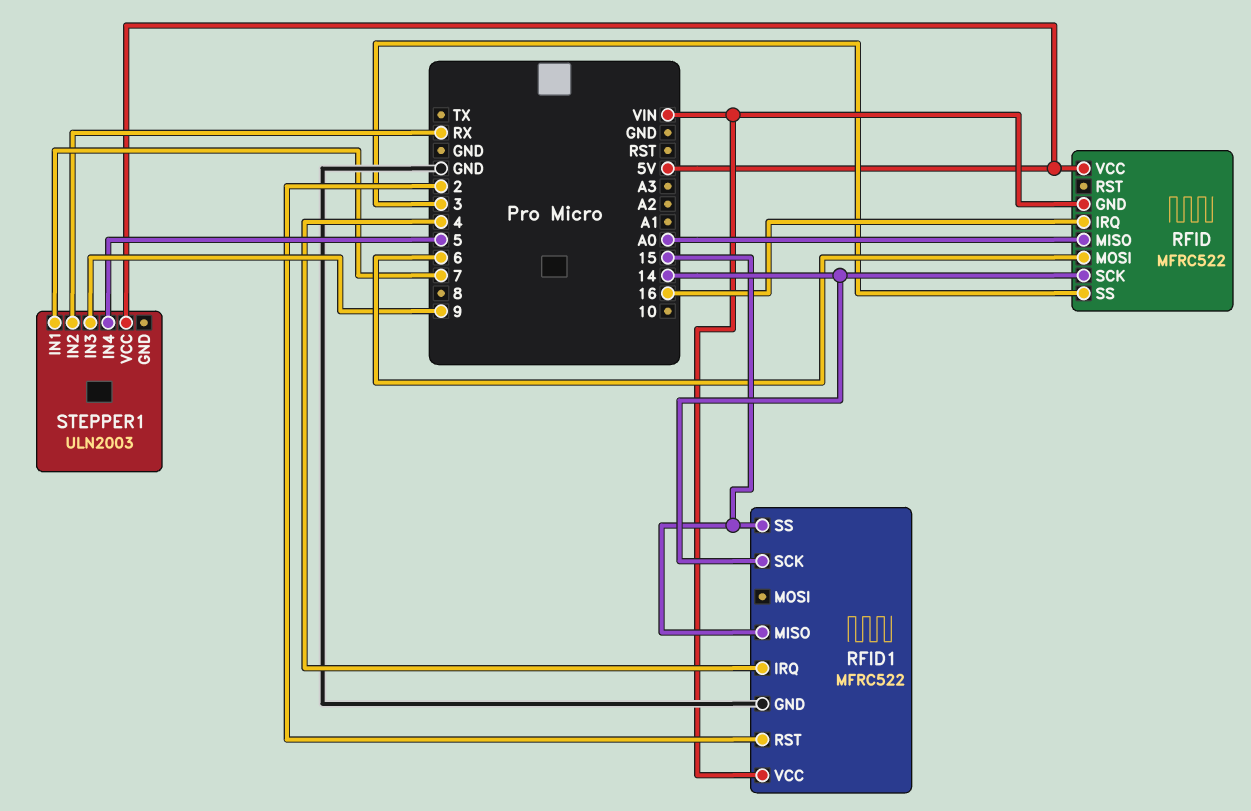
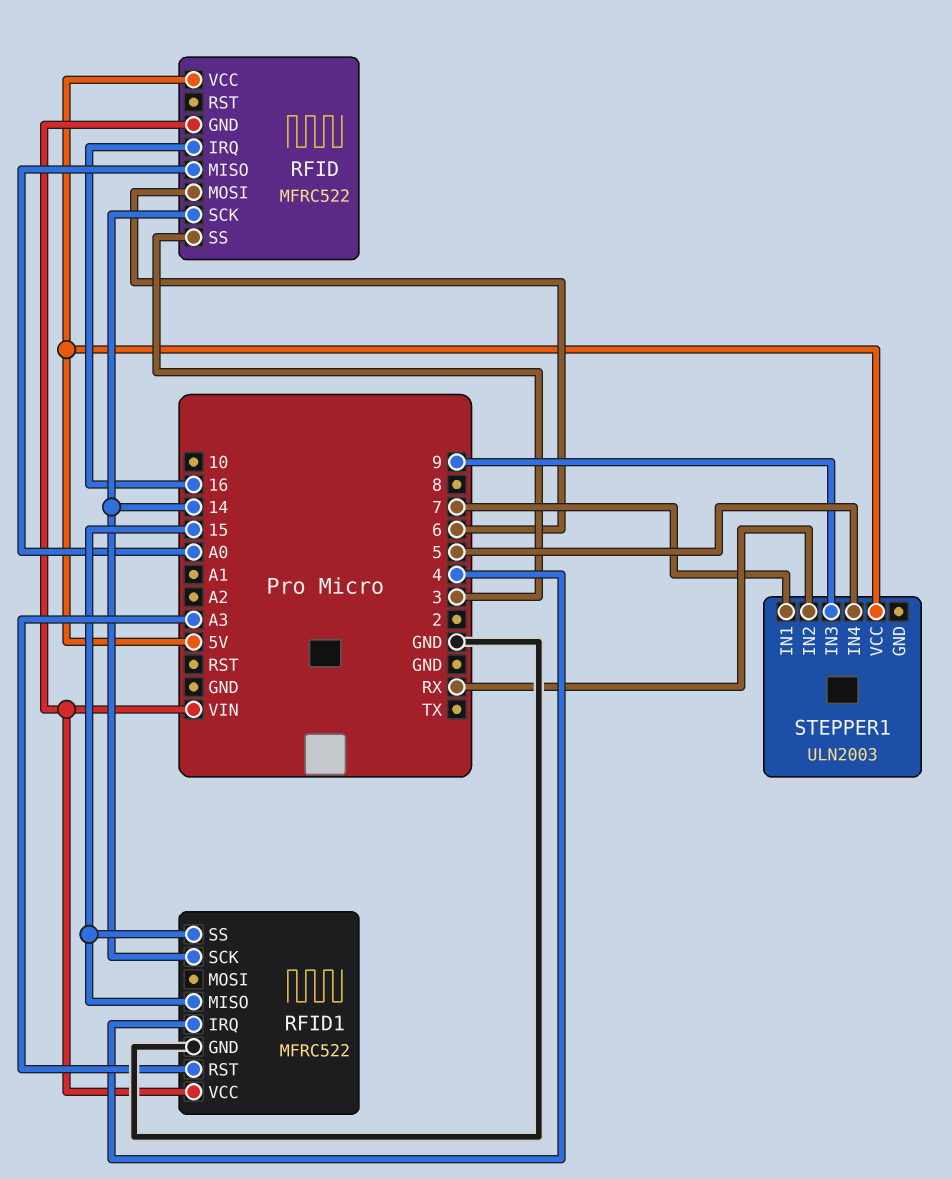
RFID1 pin RST: 2 -> A3

